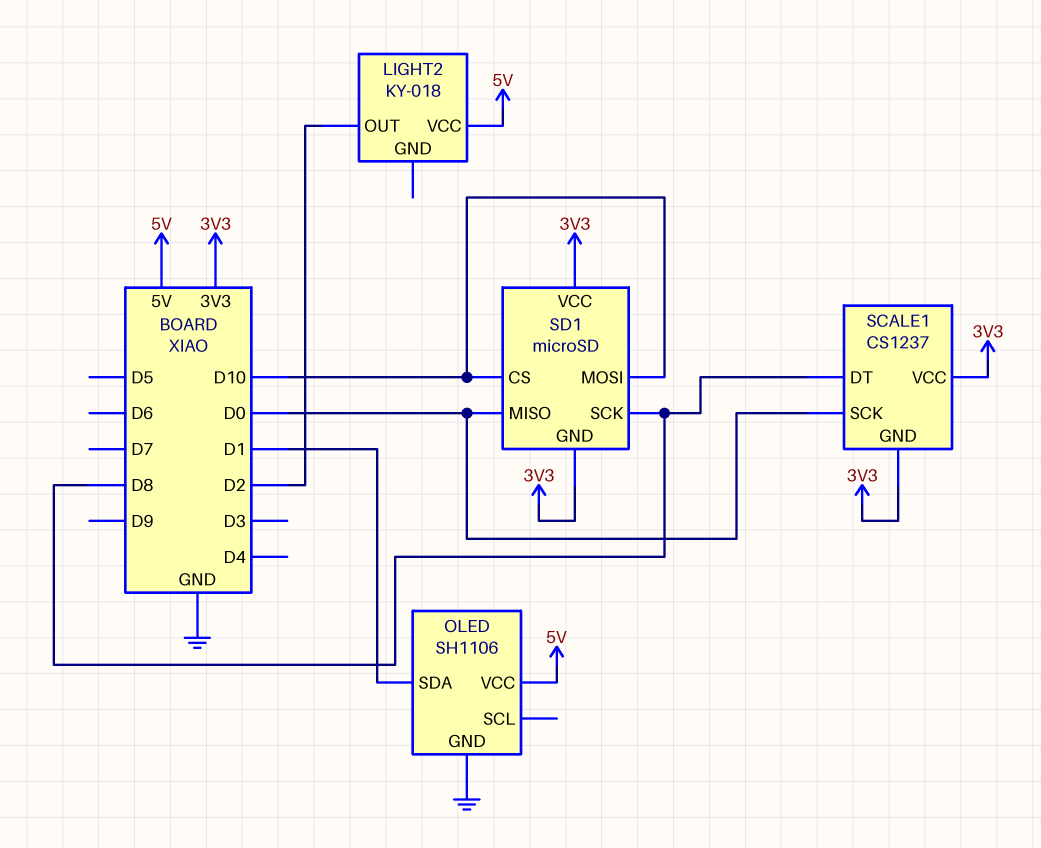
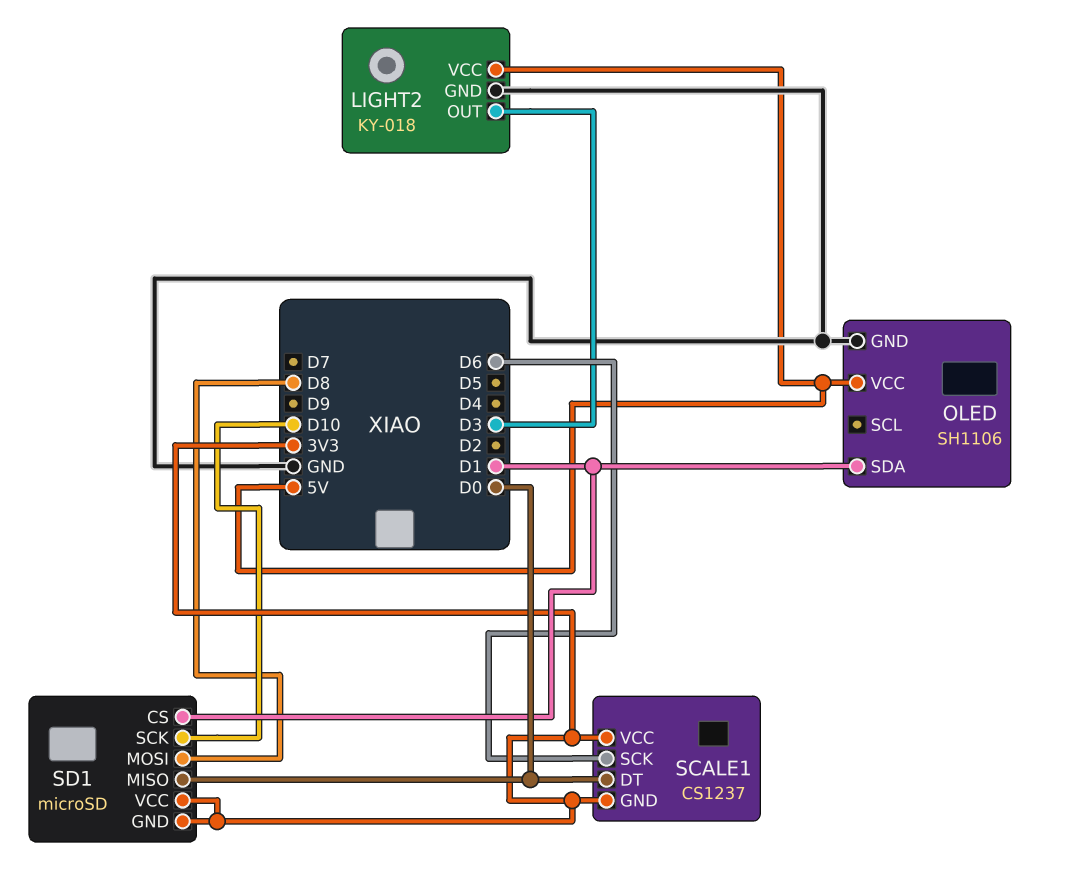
LIGHT2 pin GND: none -> GND
LIGHT2 pin OUT: D2 -> D3
SCALE1 pin DT: D8 -> D0
SCALE1 pin SCK: D0 -> D6
SD1 pin CS: D10 -> D1
SD1 pin MOSI: D10 -> D8
SD1 pin SCK: D8 -> D10

